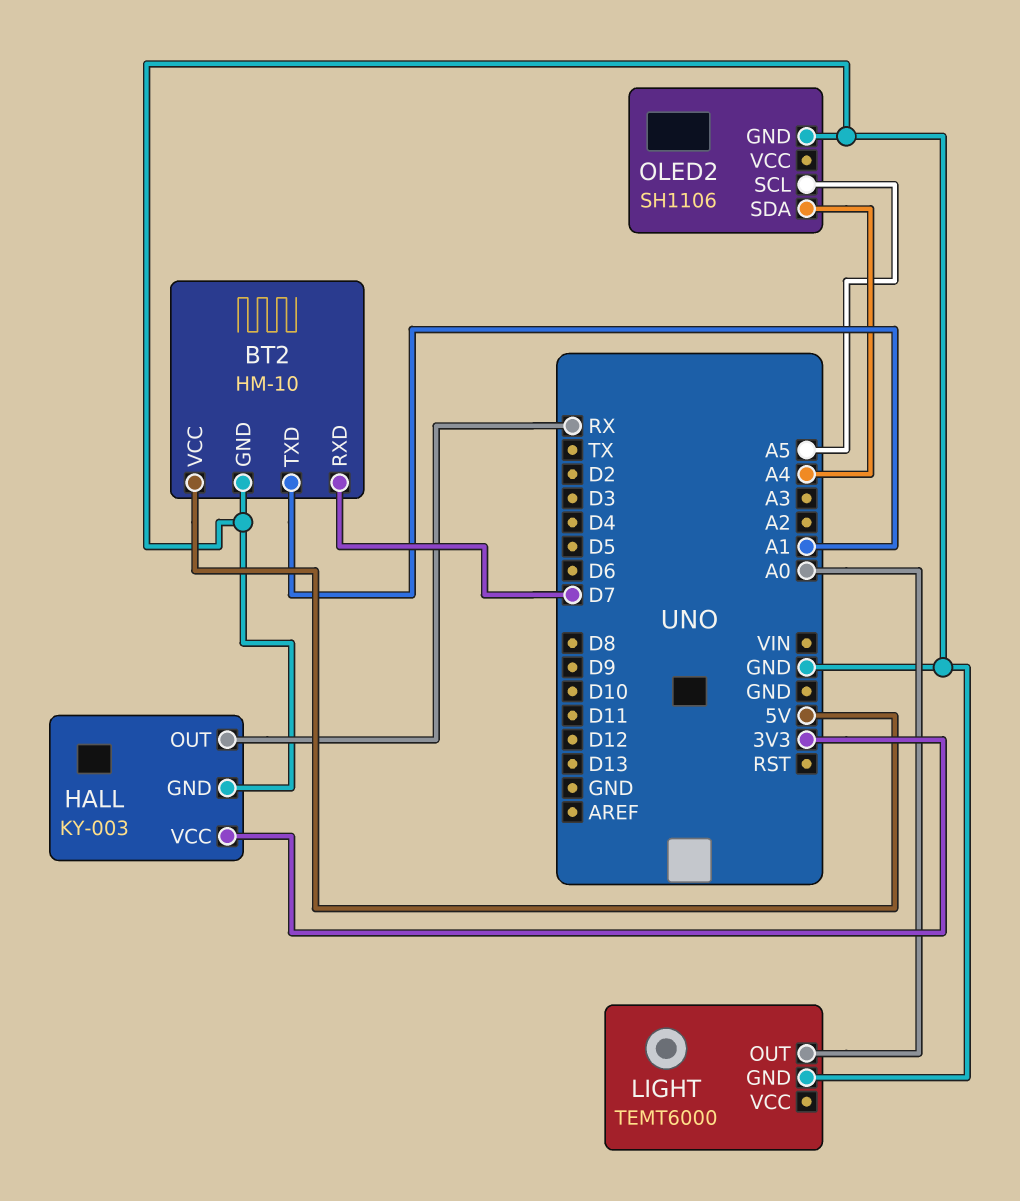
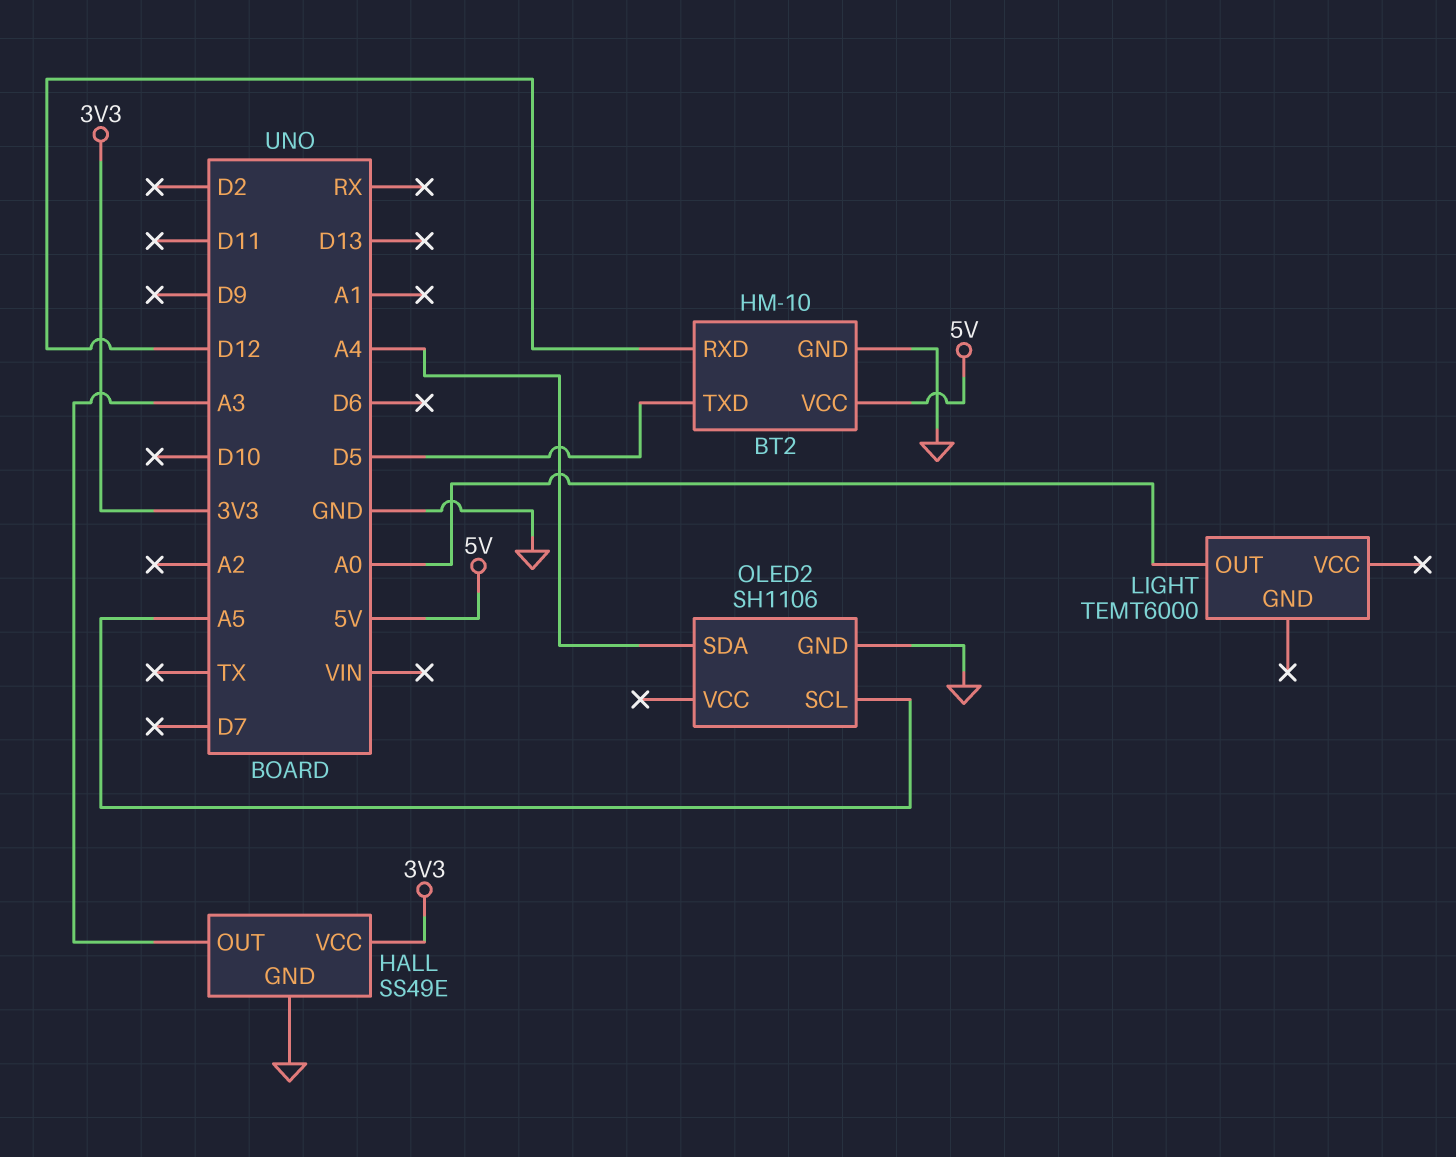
BT2 pin RXD: D7 -> D12
BT2 pin TXD: A1 -> D5
HALL: KY-003 -> SS49E
HALL pin OUT: RX -> A3
LIGHT pin GND: GND -> none

